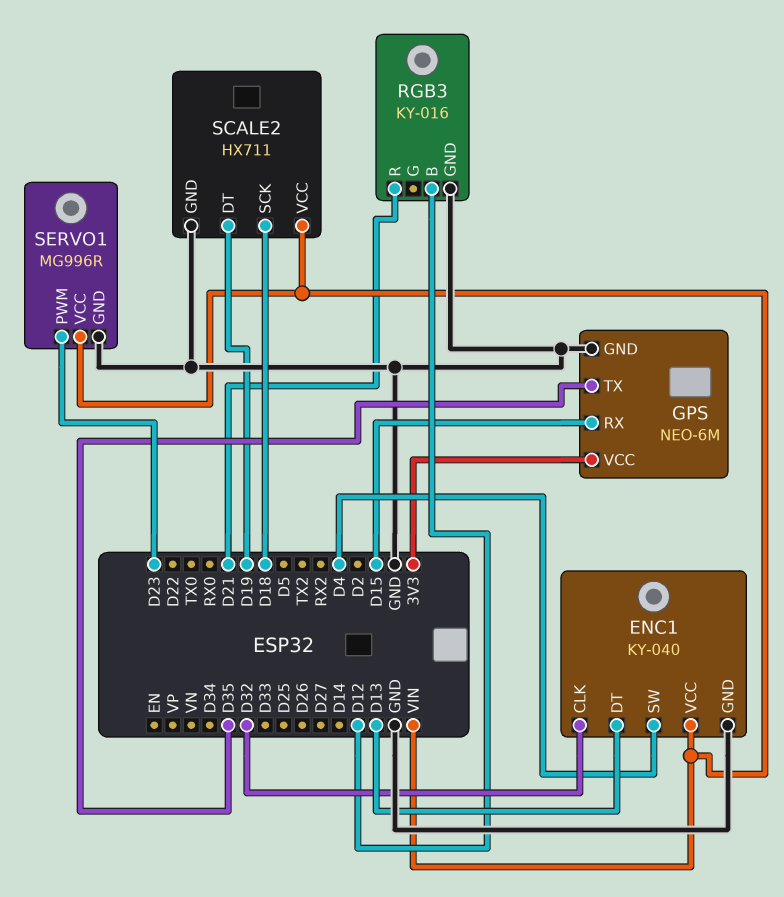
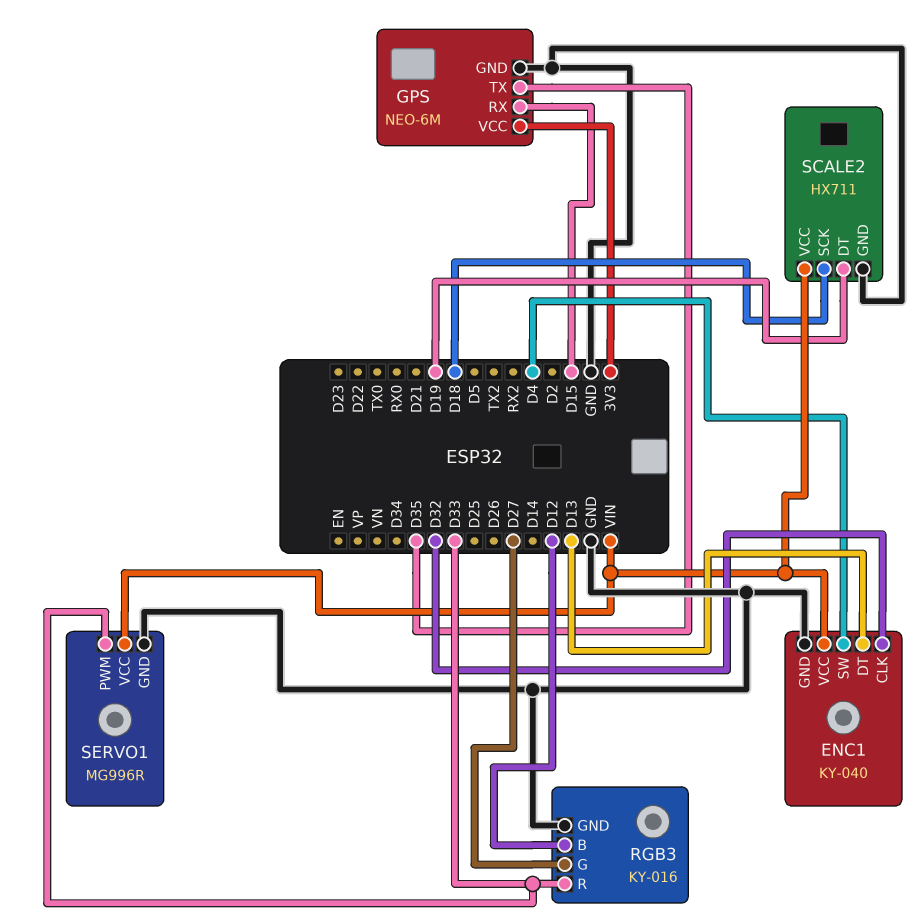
RGB3 pin G: none -> D27
RGB3 pin R: D21 -> D33
SERVO1 pin PWM: D23 -> D33

